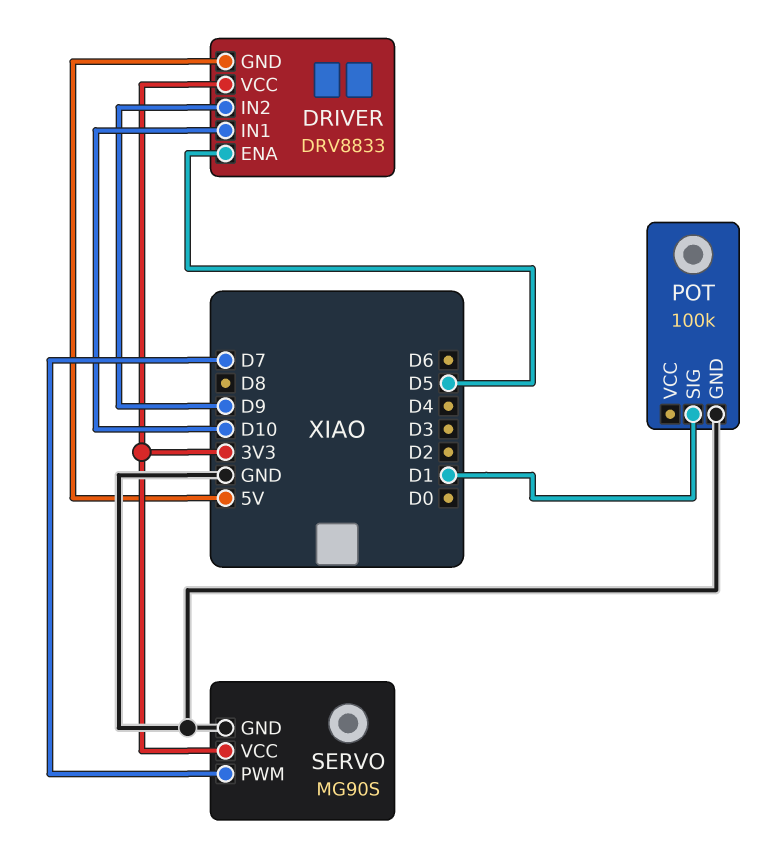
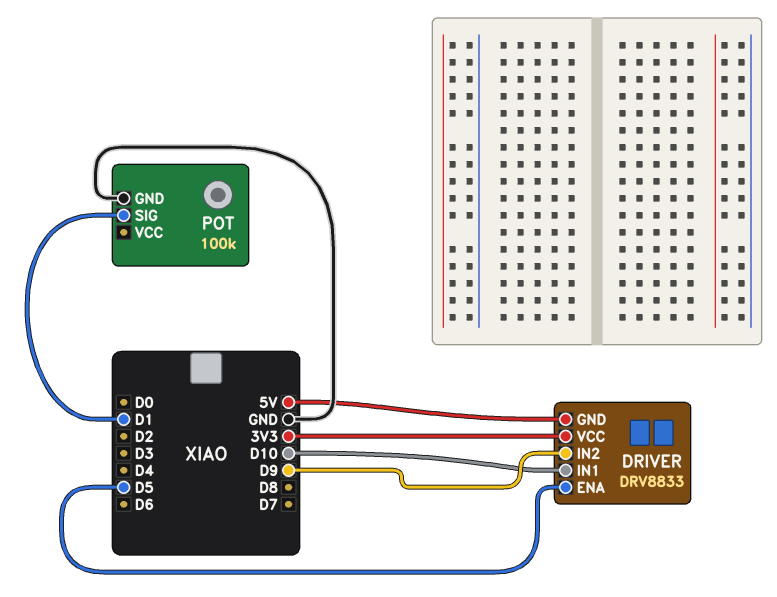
SERVO: MG90S -> none
SERVO pin GND: GND -> none
SERVO pin PWM: D7 -> none
SERVO pin VCC: 3V3 -> none

